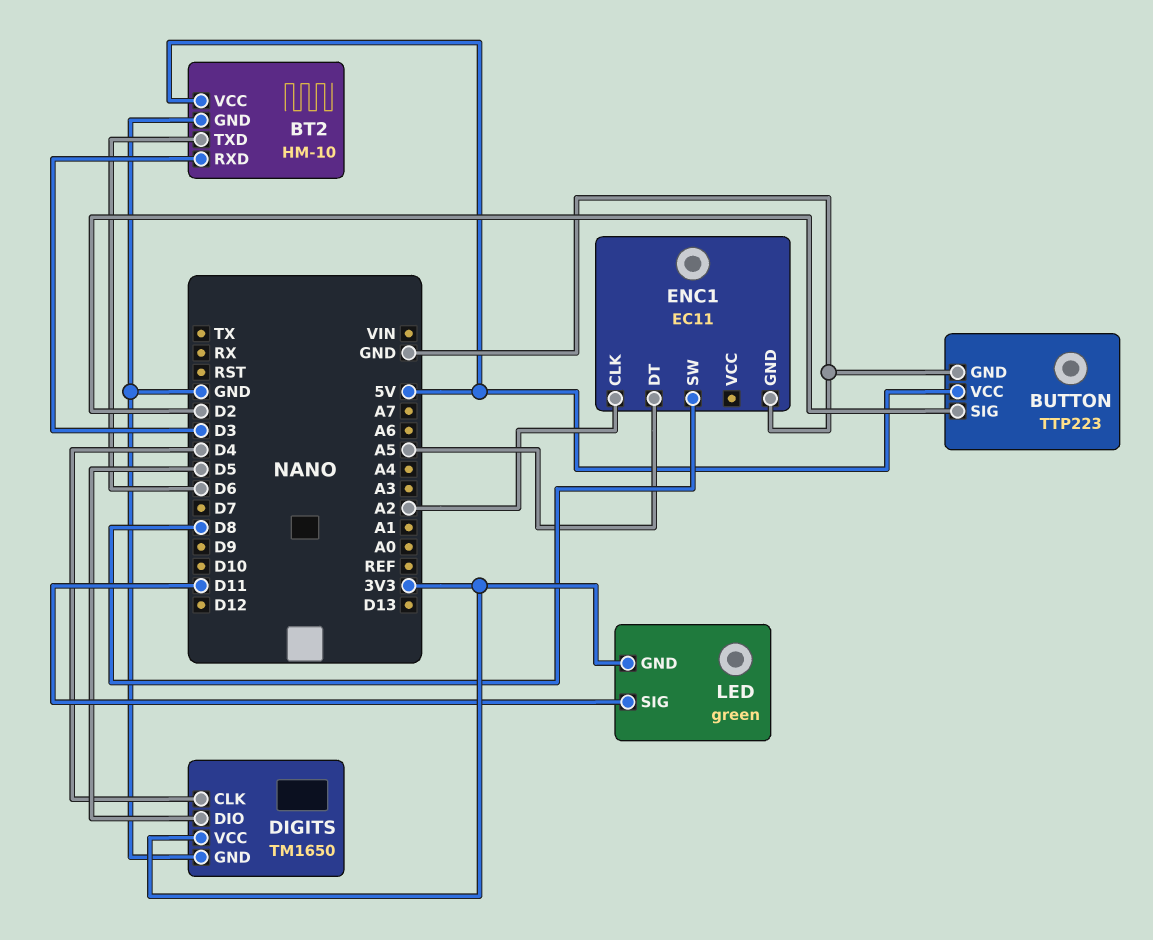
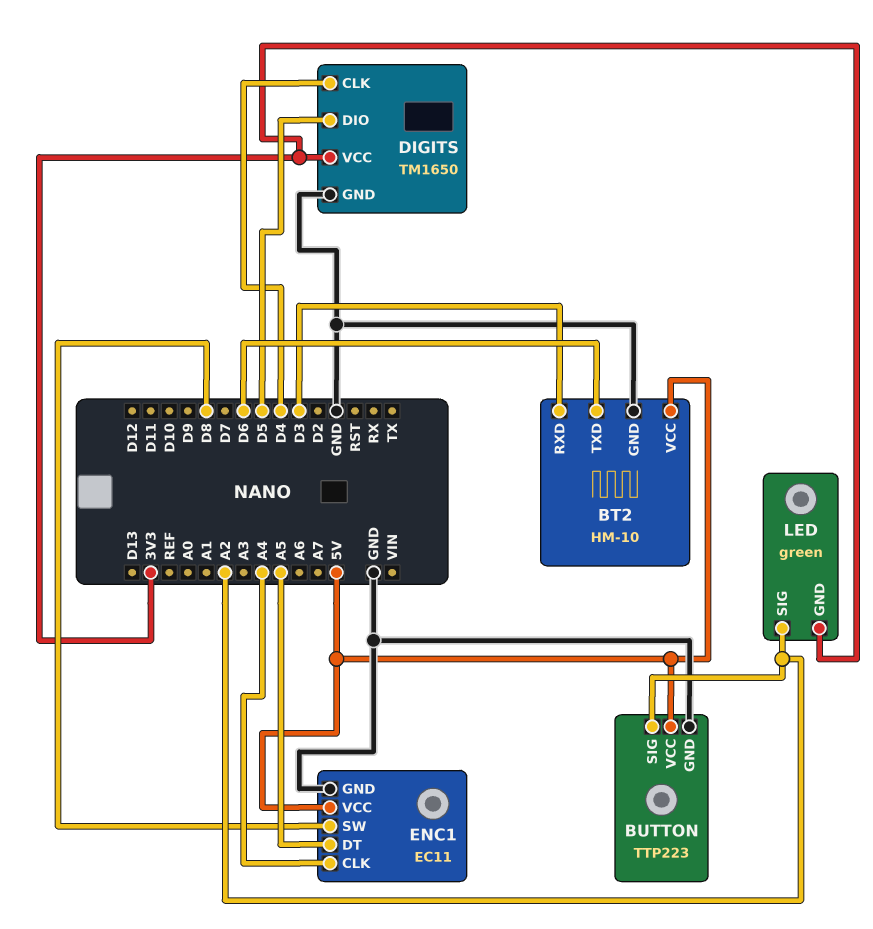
BUTTON pin SIG: D2 -> A2
ENC1 pin CLK: A2 -> A4
ENC1 pin VCC: none -> 5V
LED pin SIG: D11 -> A2

